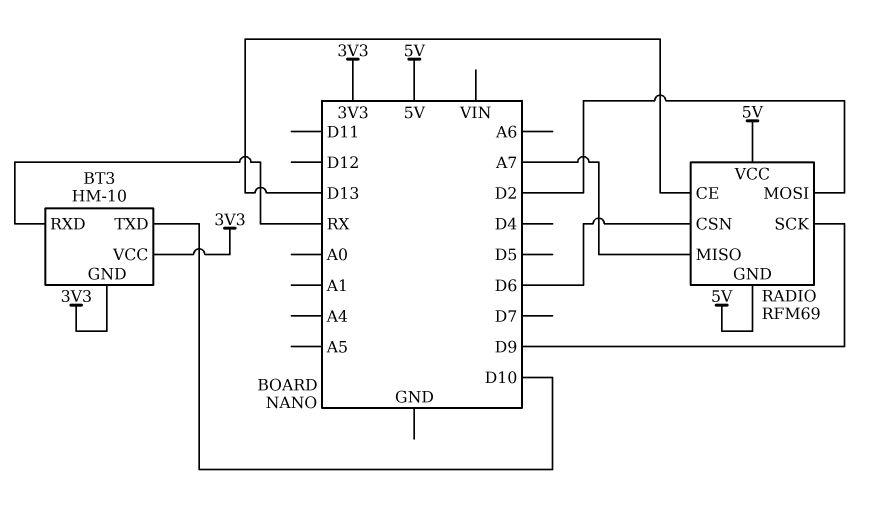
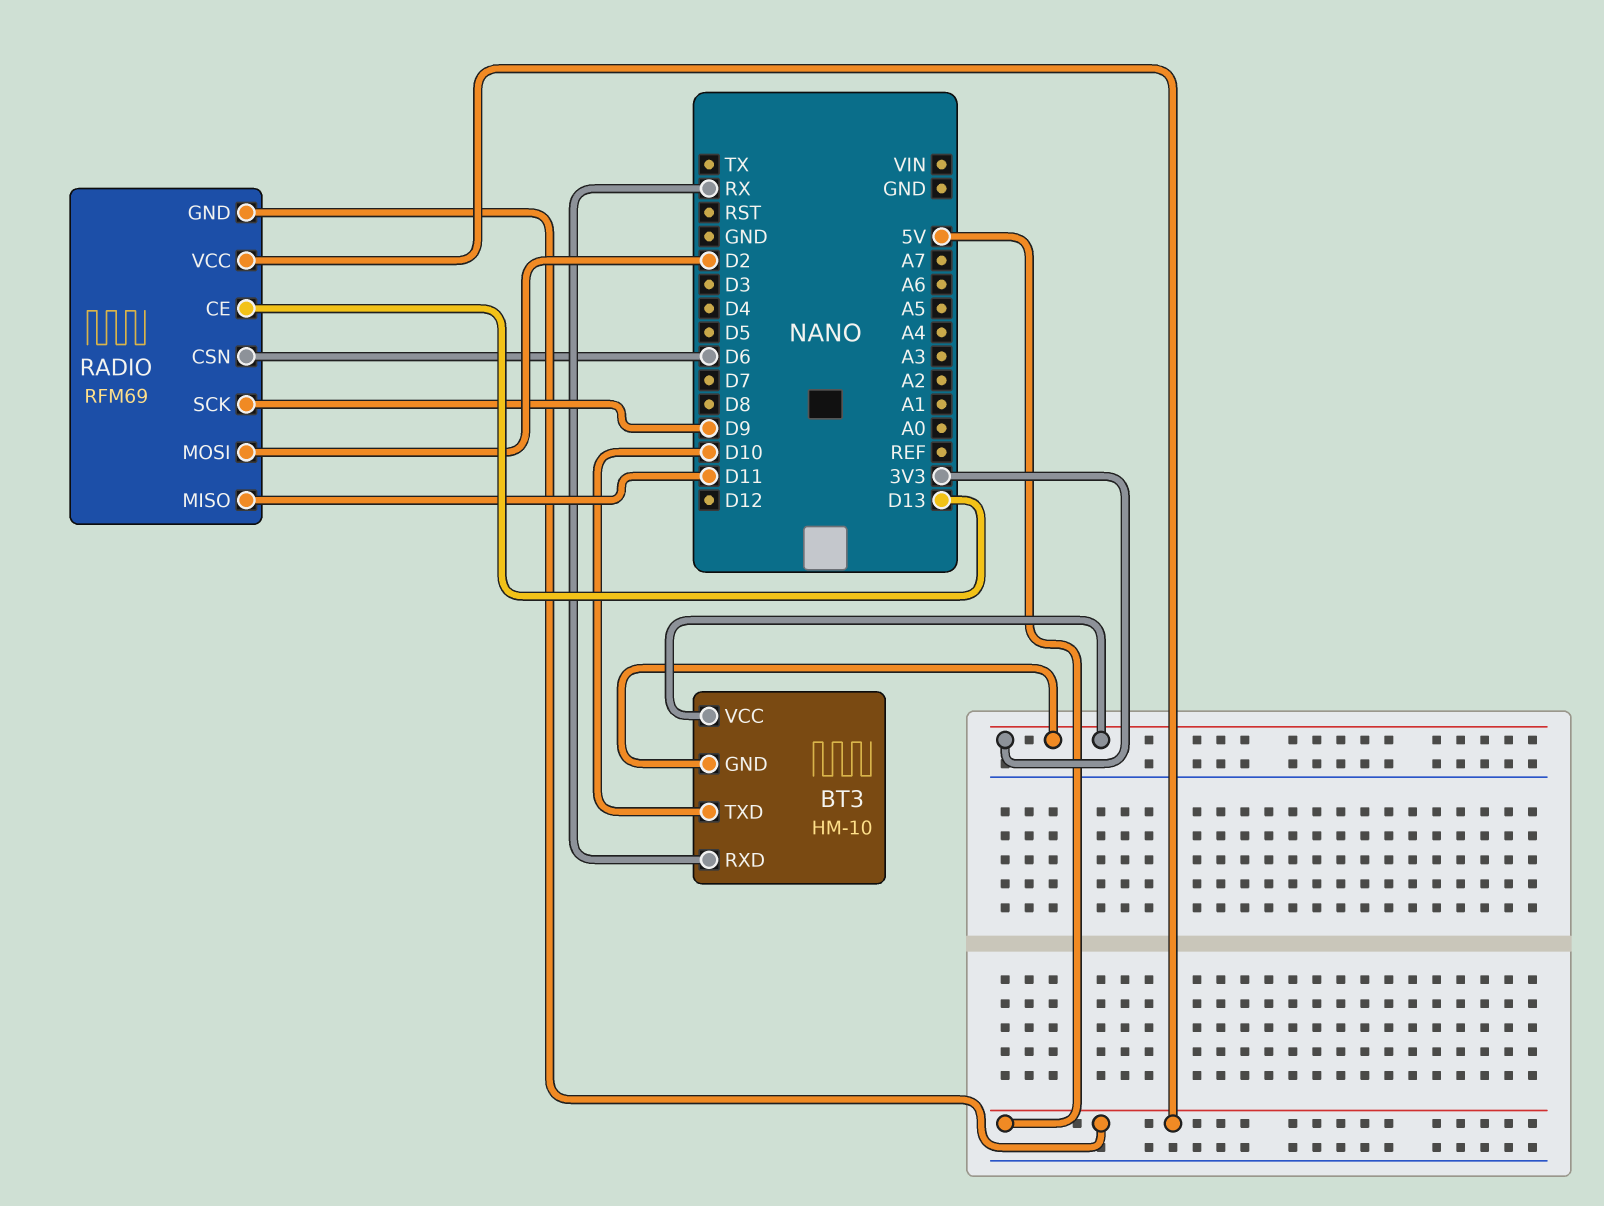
RADIO pin MISO: A7 -> D11

